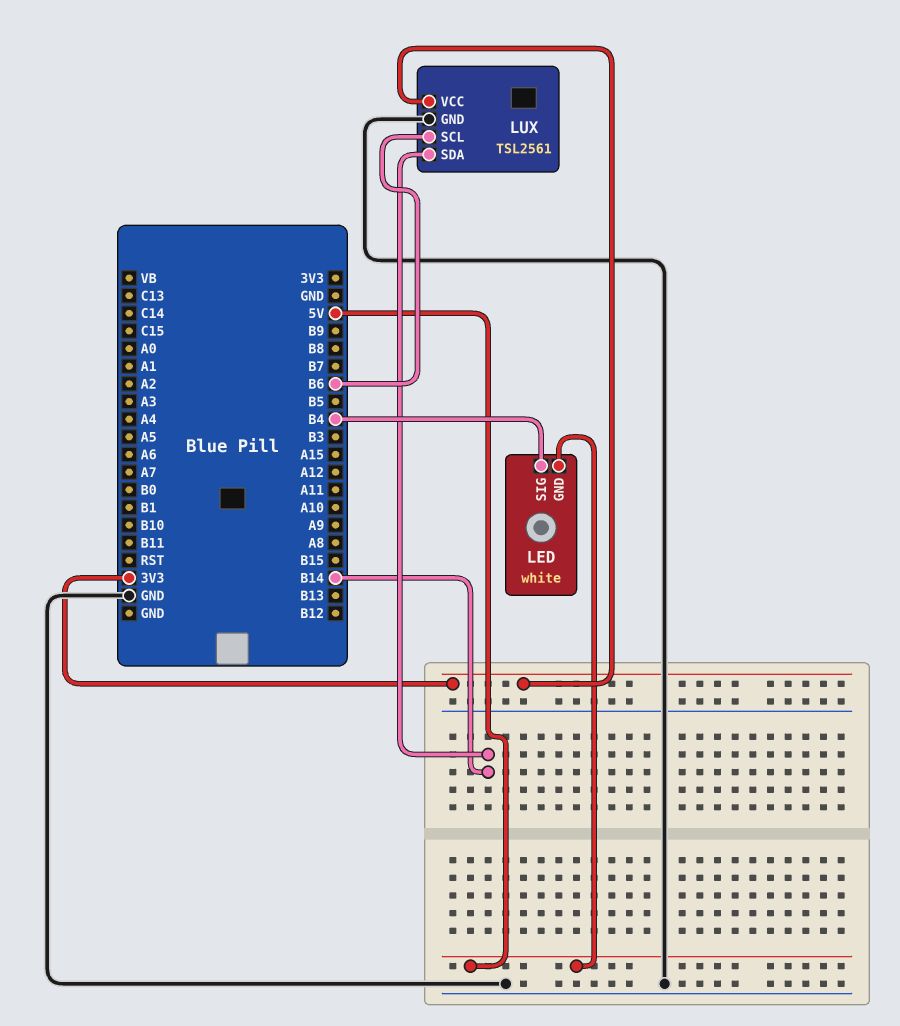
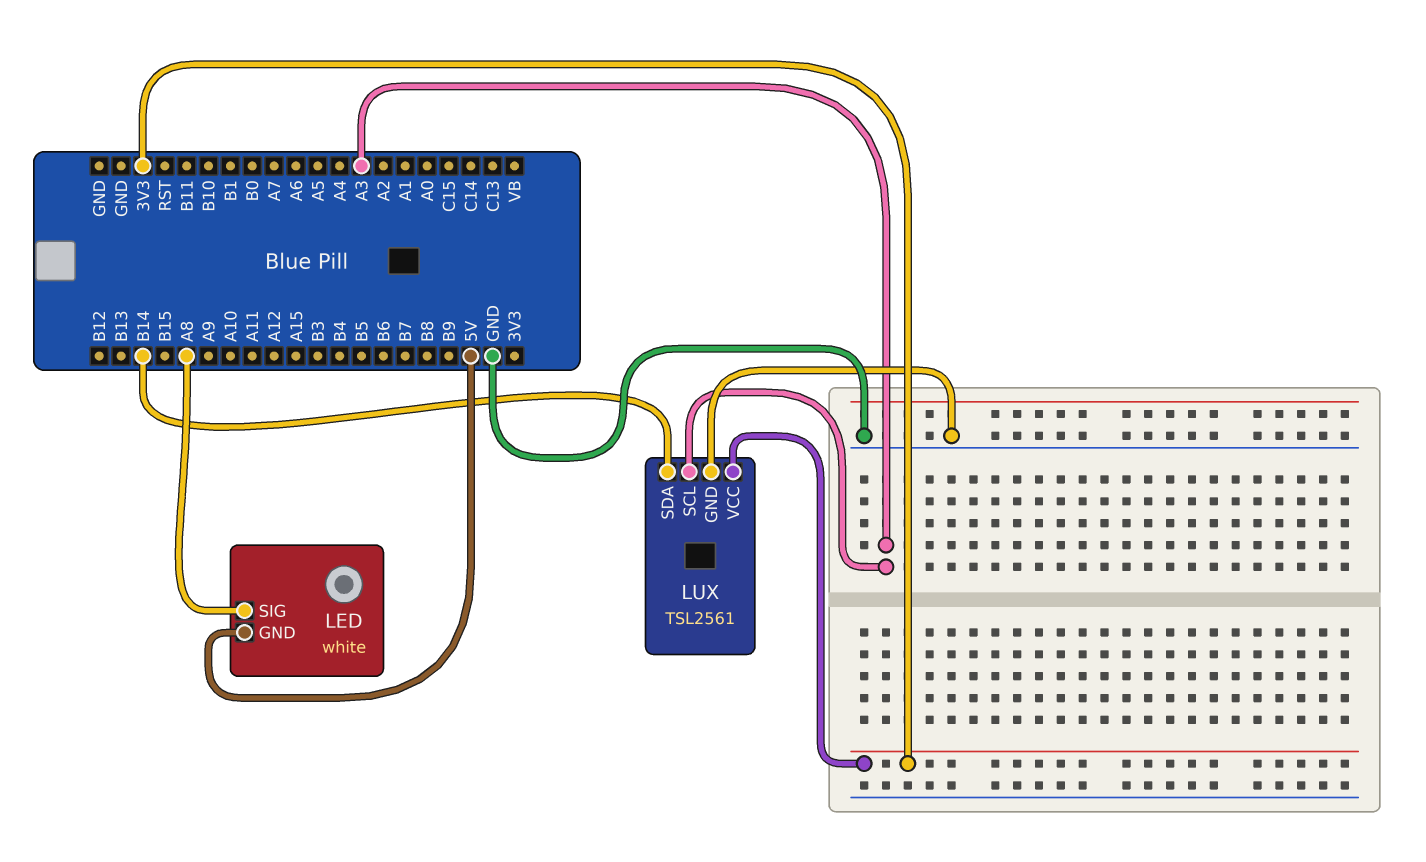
LED pin SIG: B4 -> A8
LUX pin SCL: B6 -> A3

